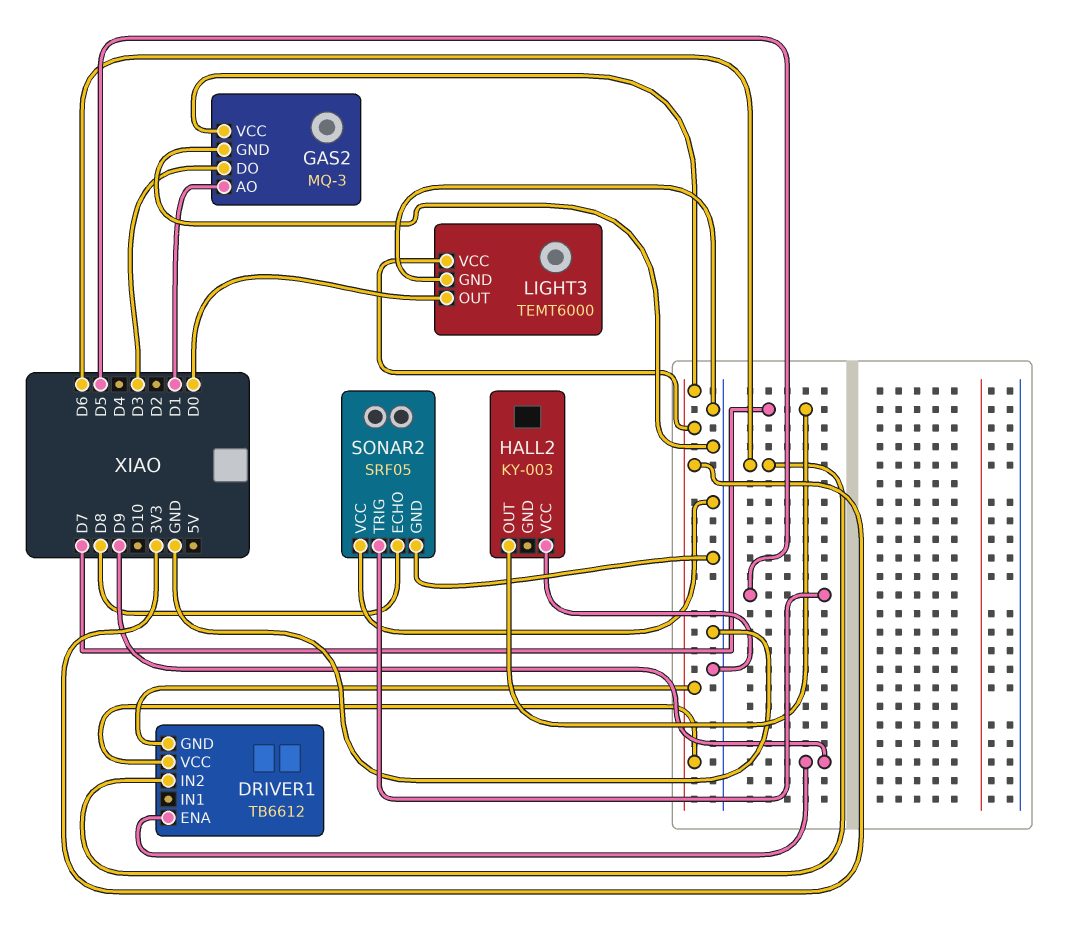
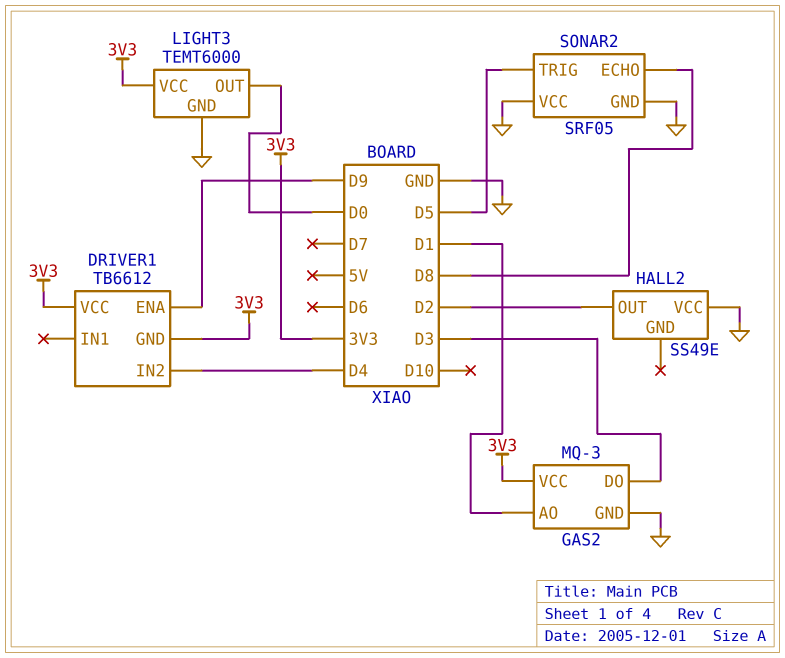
DRIVER1 pin IN2: D6 -> D4
HALL2: KY-003 -> SS49E
HALL2 pin OUT: D7 -> D2

